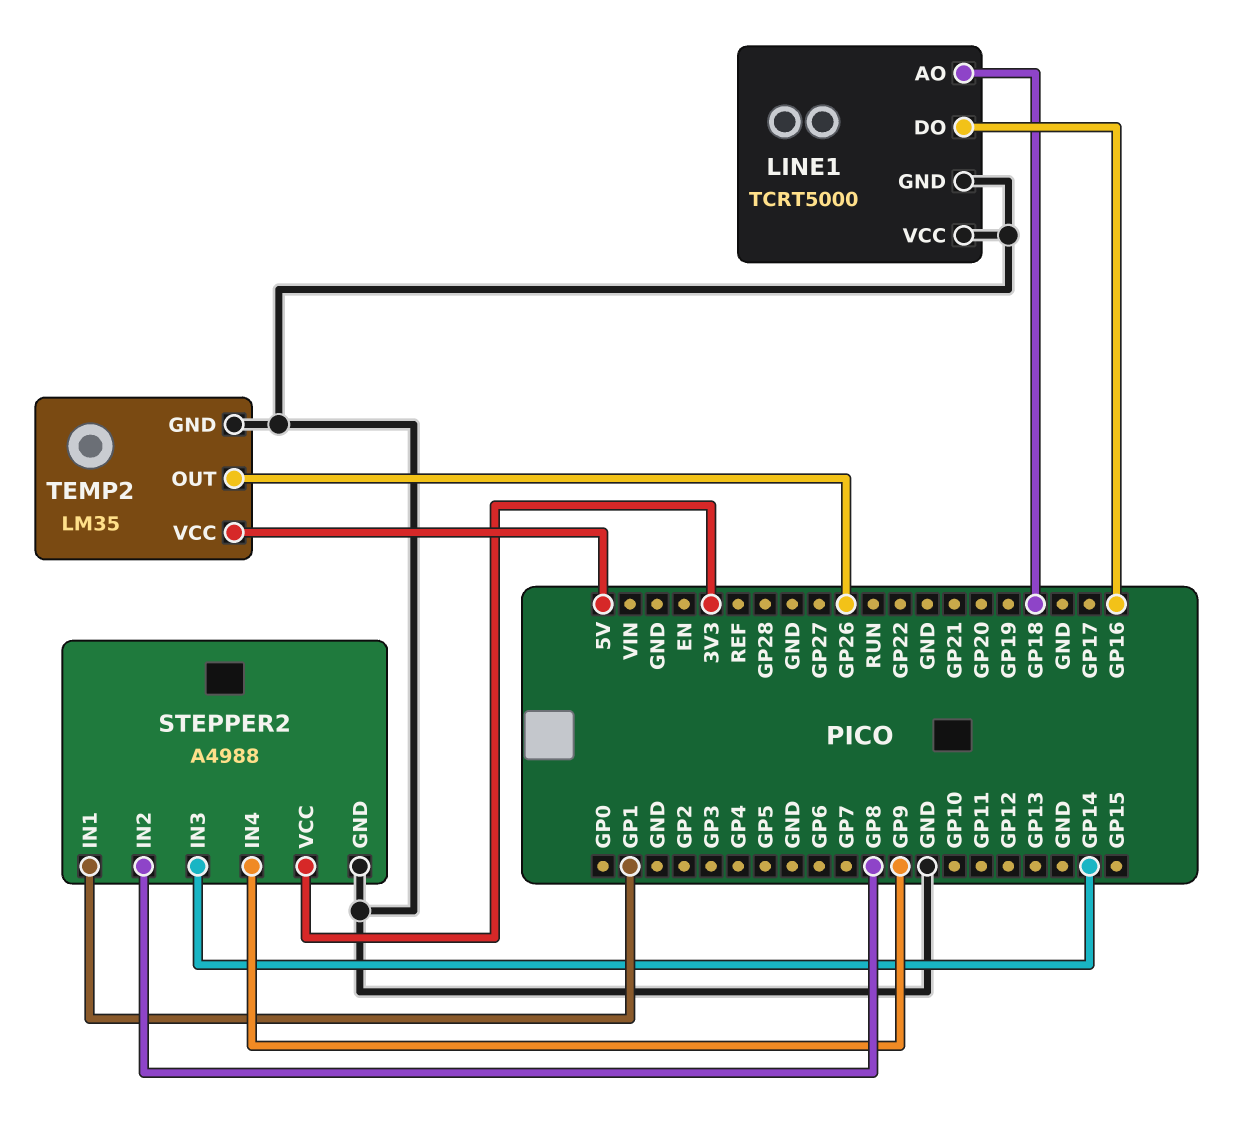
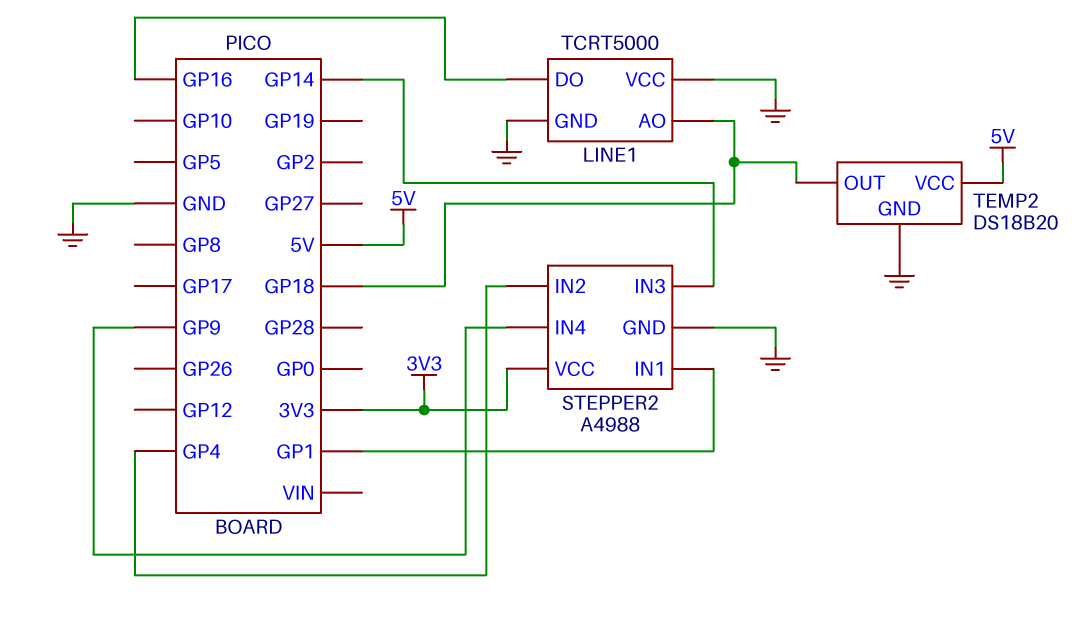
STEPPER2 pin IN2: GP8 -> GP4
TEMP2: LM35 -> DS18B20
TEMP2 pin OUT: GP26 -> GP18

